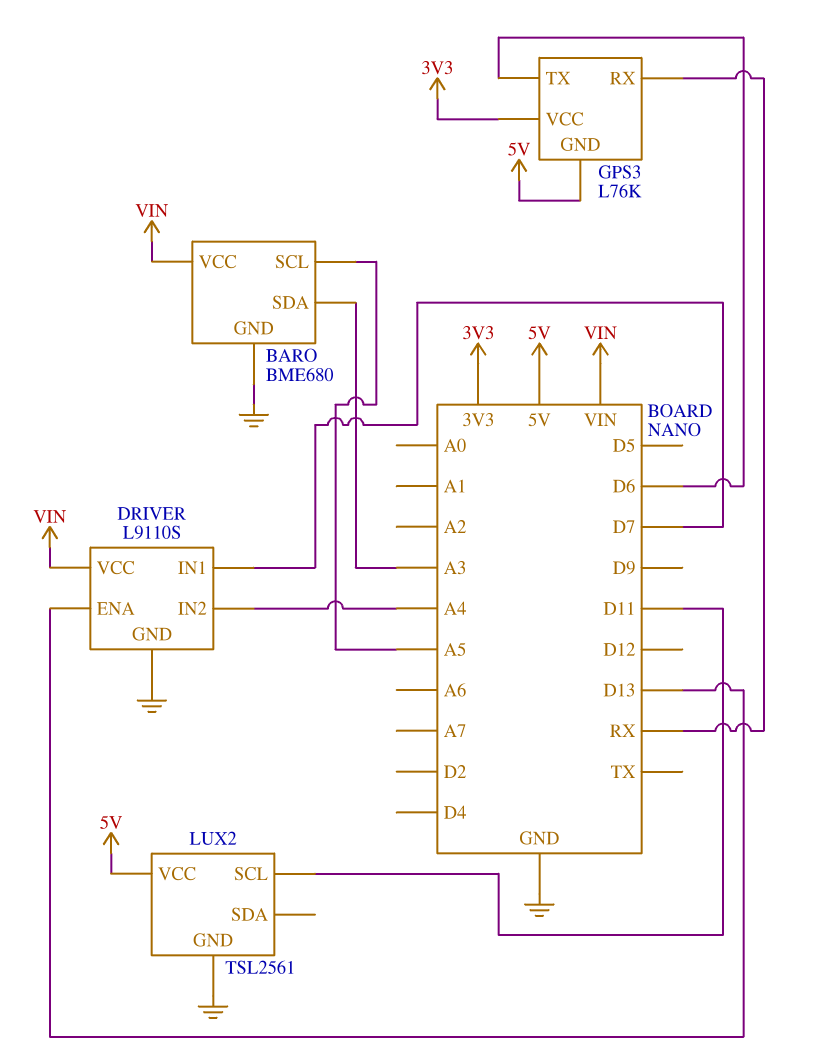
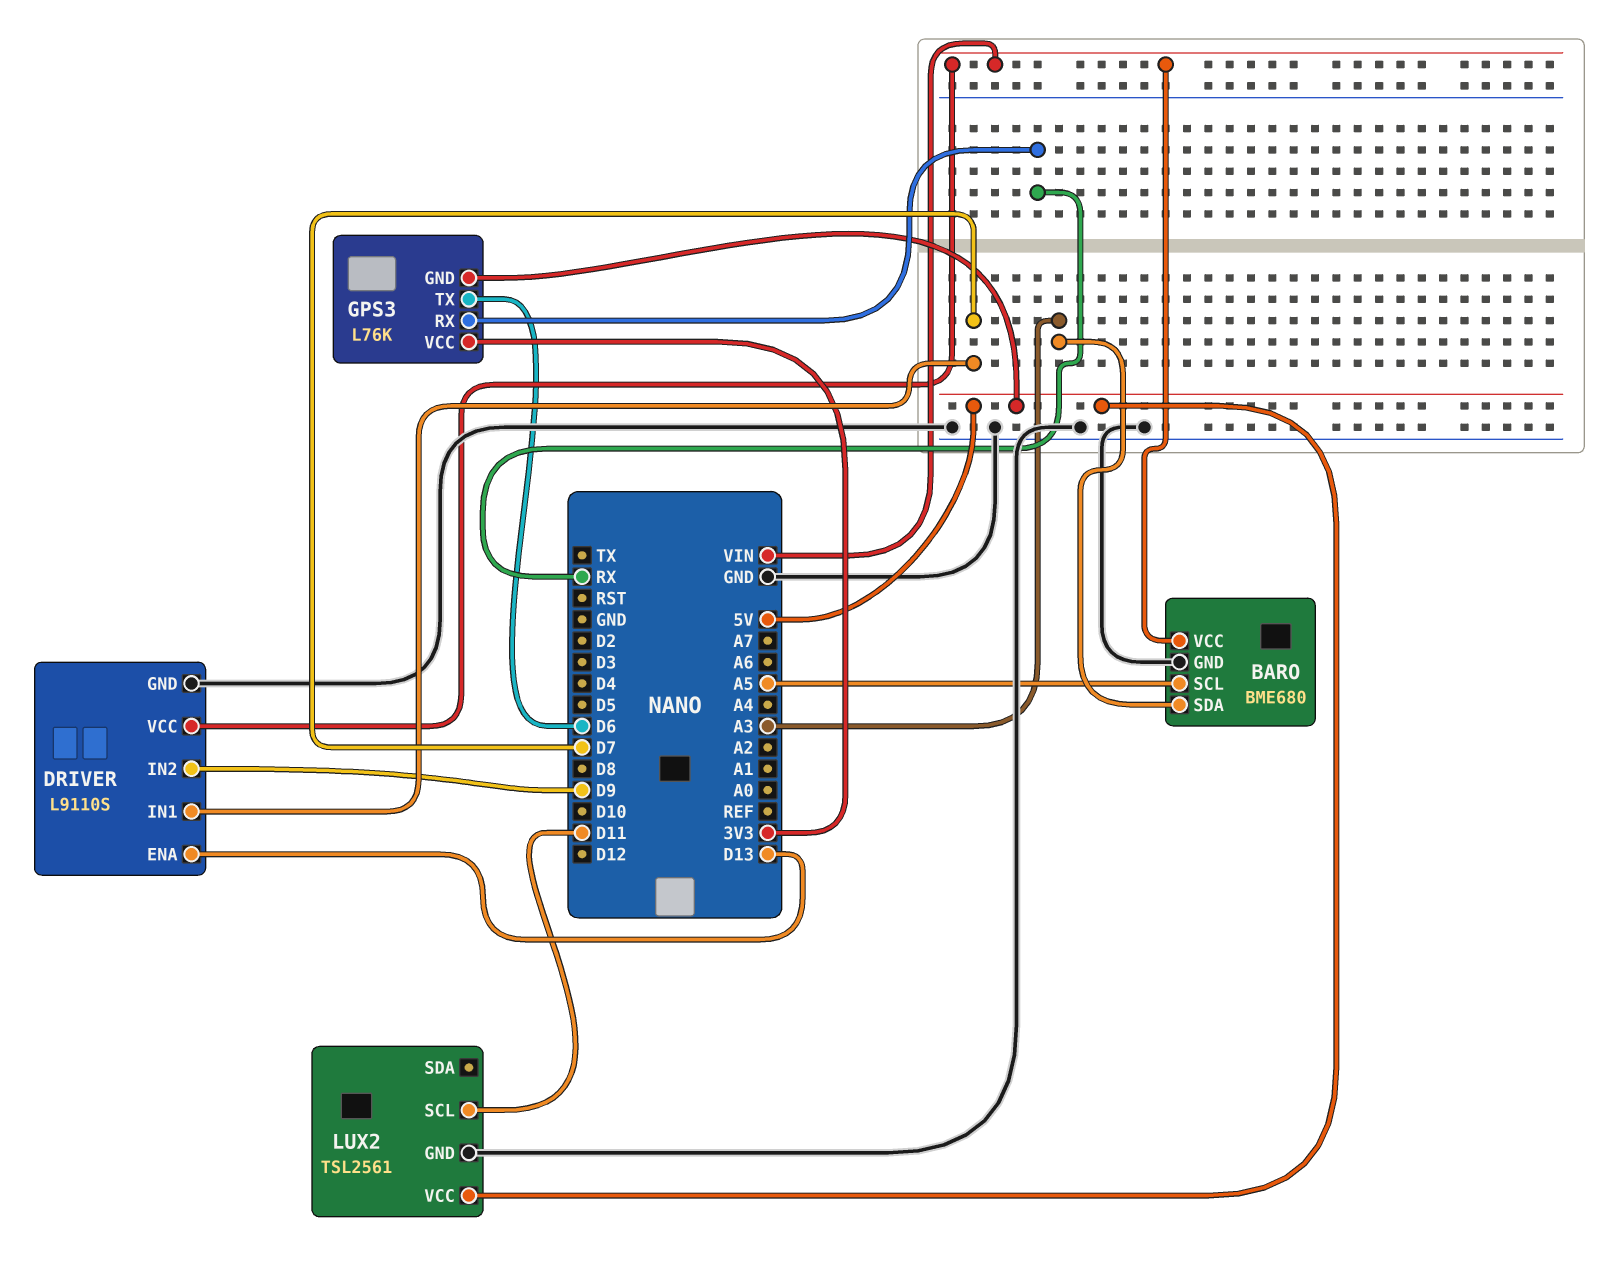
DRIVER pin IN2: A4 -> D9

